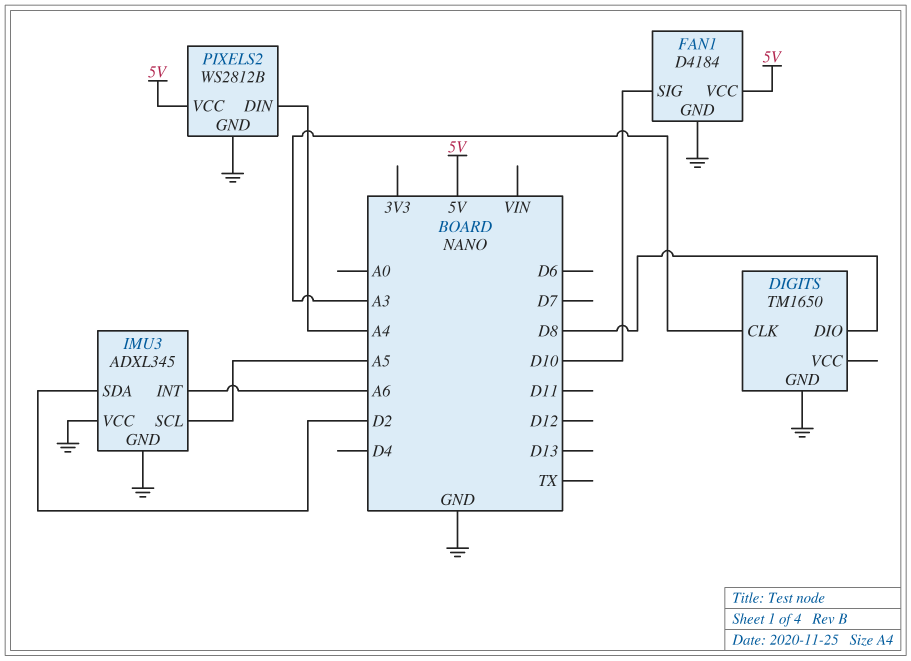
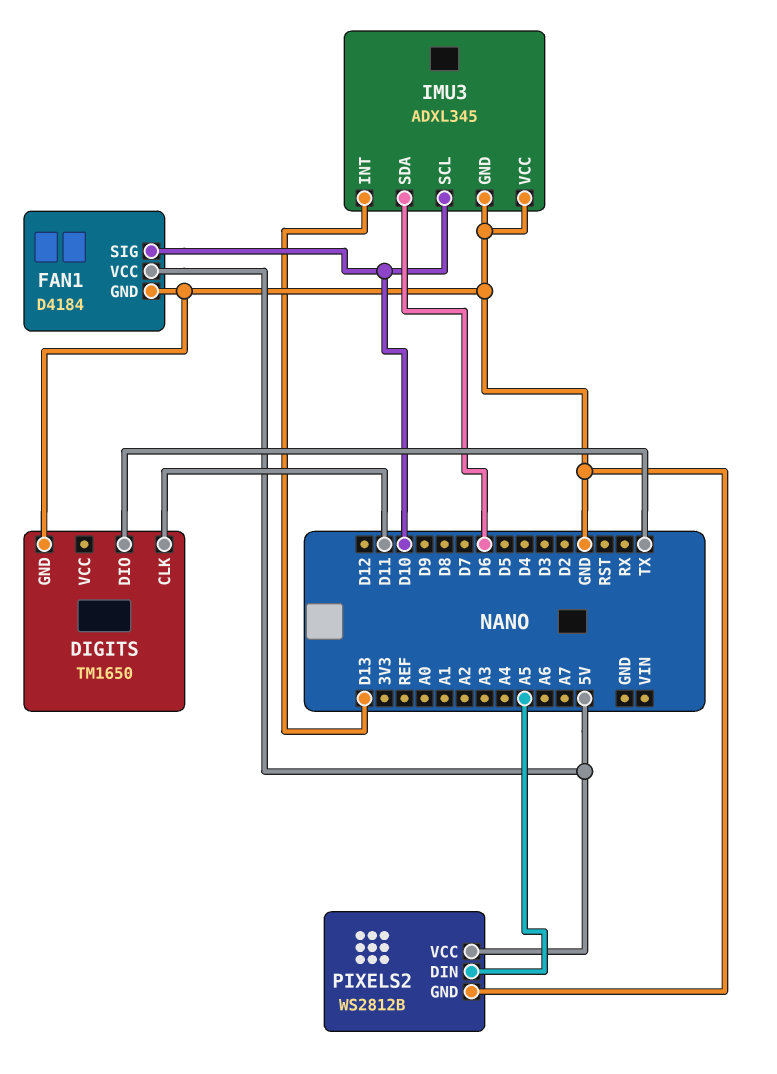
DIGITS pin CLK: A3 -> D11
DIGITS pin DIO: D8 -> TX
IMU3 pin INT: A6 -> D13
IMU3 pin SCL: A5 -> D10
IMU3 pin SDA: D2 -> D6
PIXELS2 pin DIN: A4 -> A5

